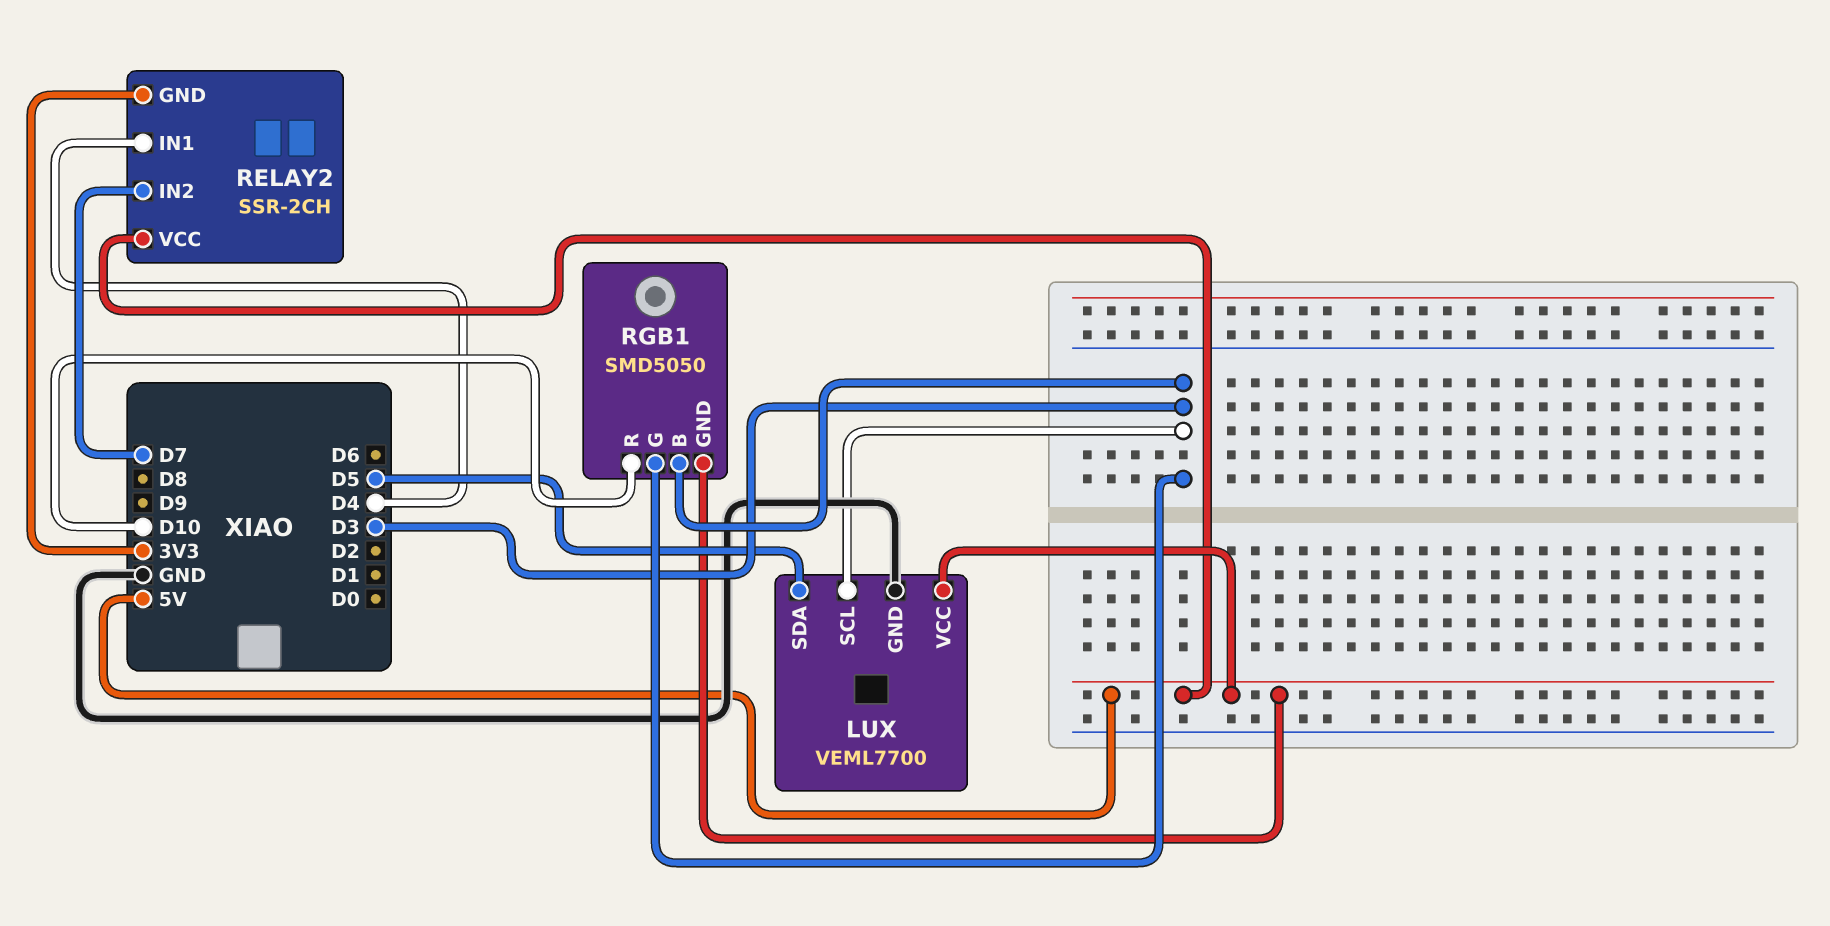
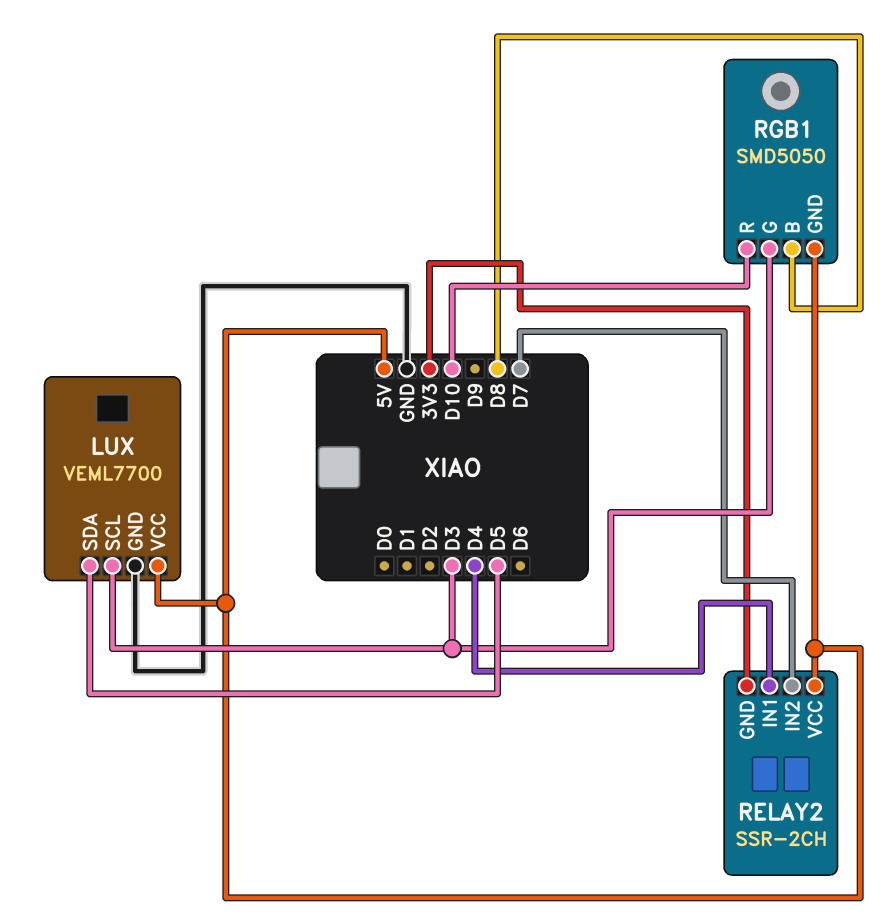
RGB1 pin B: D3 -> D8

